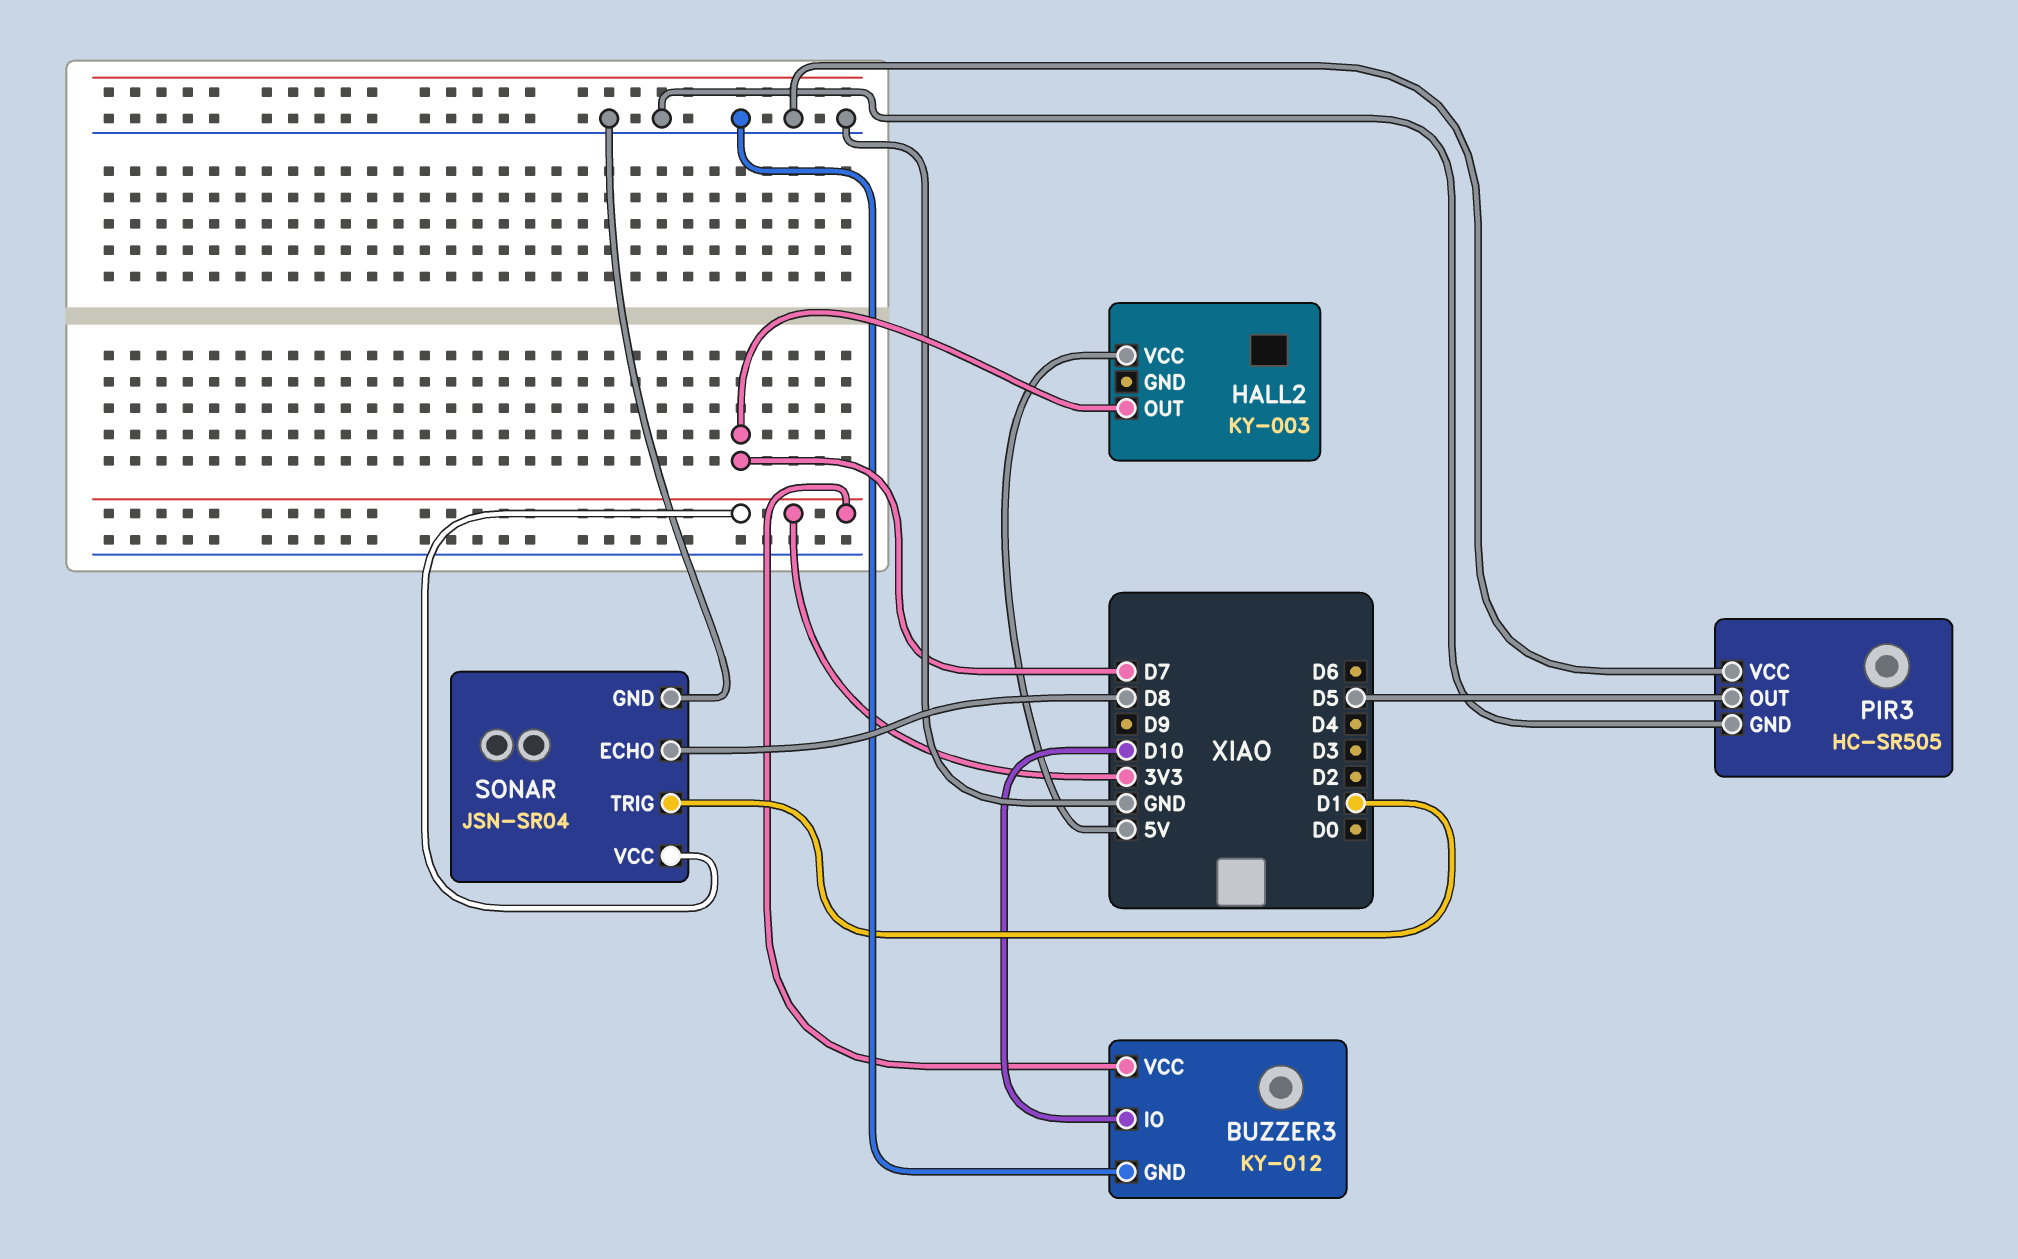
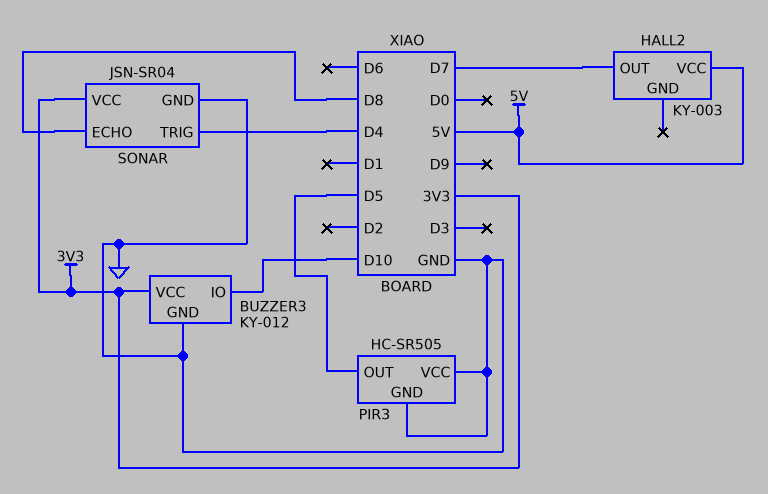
SONAR pin TRIG: D1 -> D4

